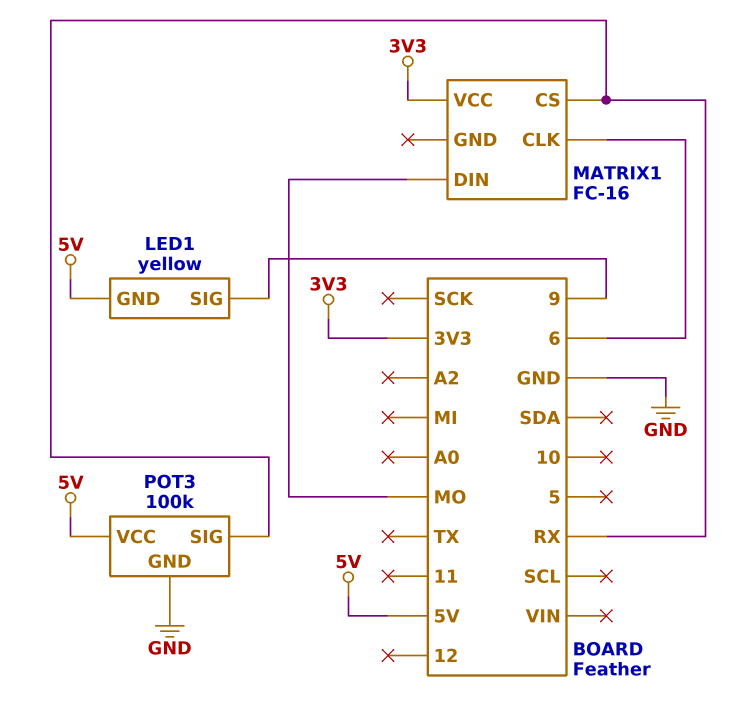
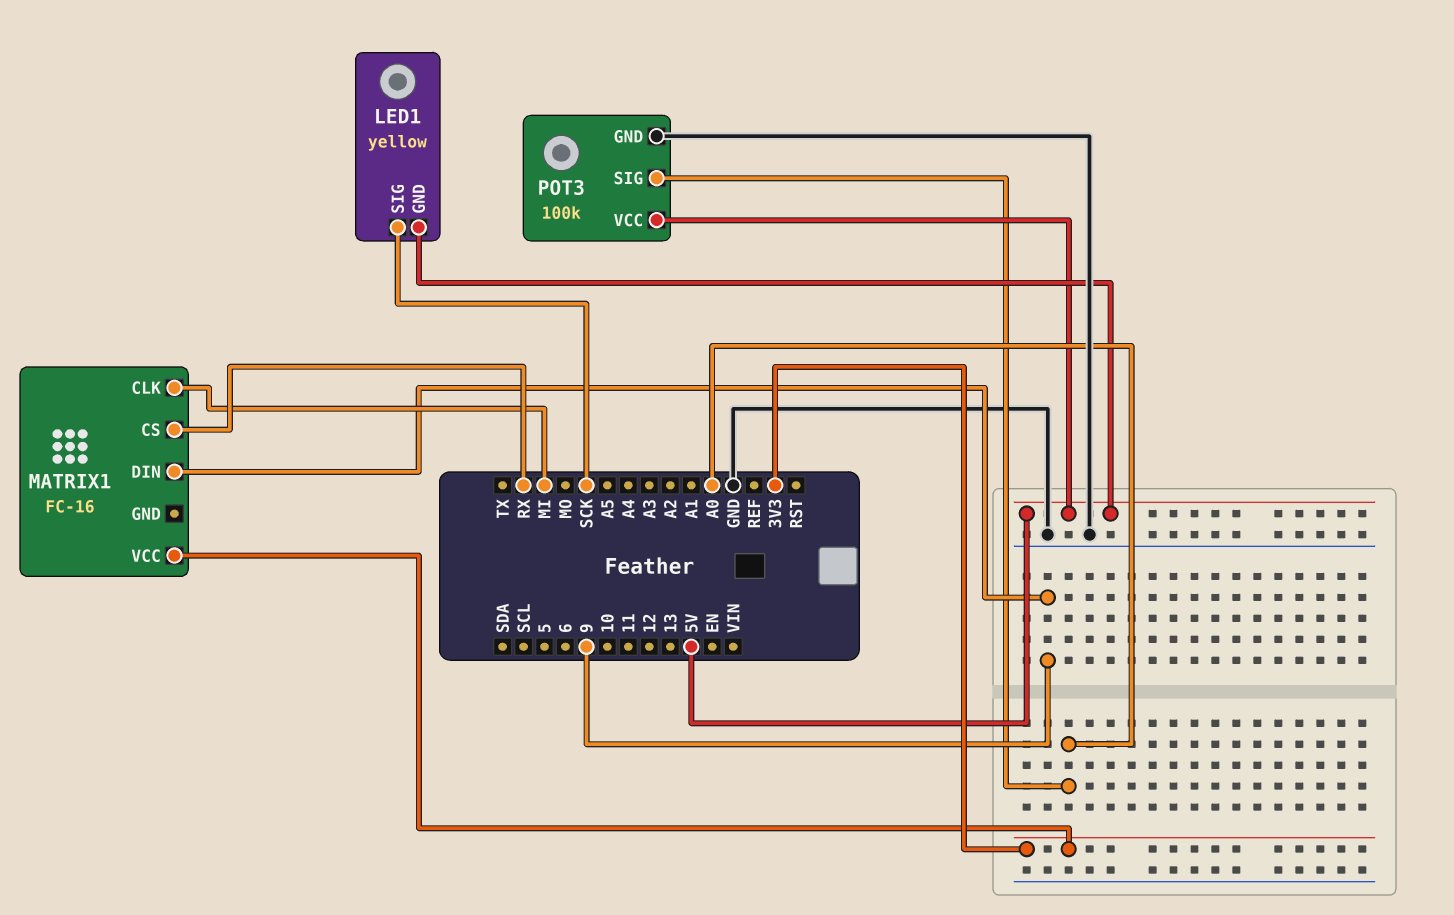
LED1 pin SIG: 9 -> SCK
MATRIX1 pin CLK: 6 -> MI
MATRIX1 pin DIN: MO -> 9
POT3 pin SIG: RX -> A0

